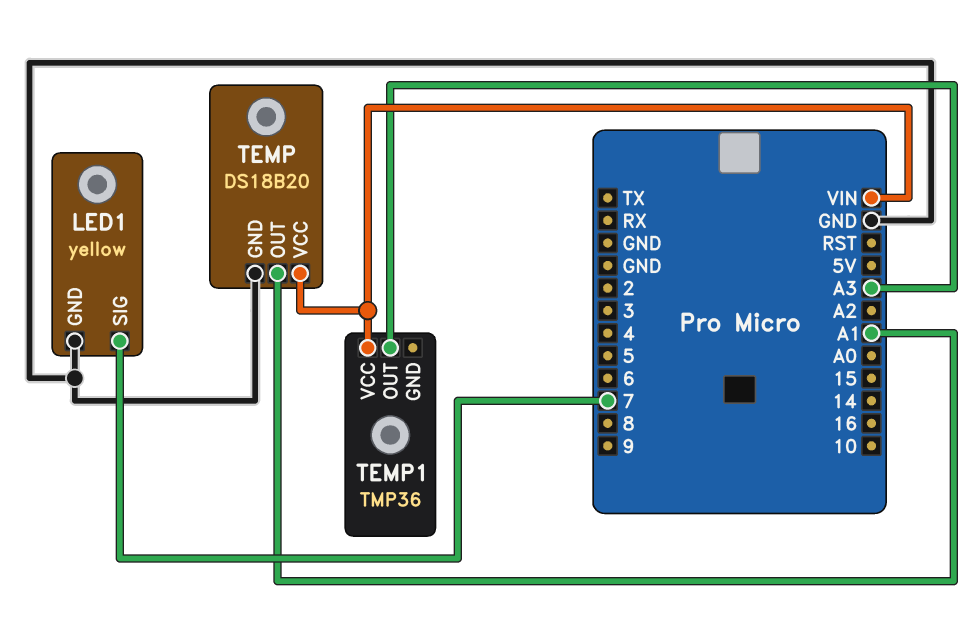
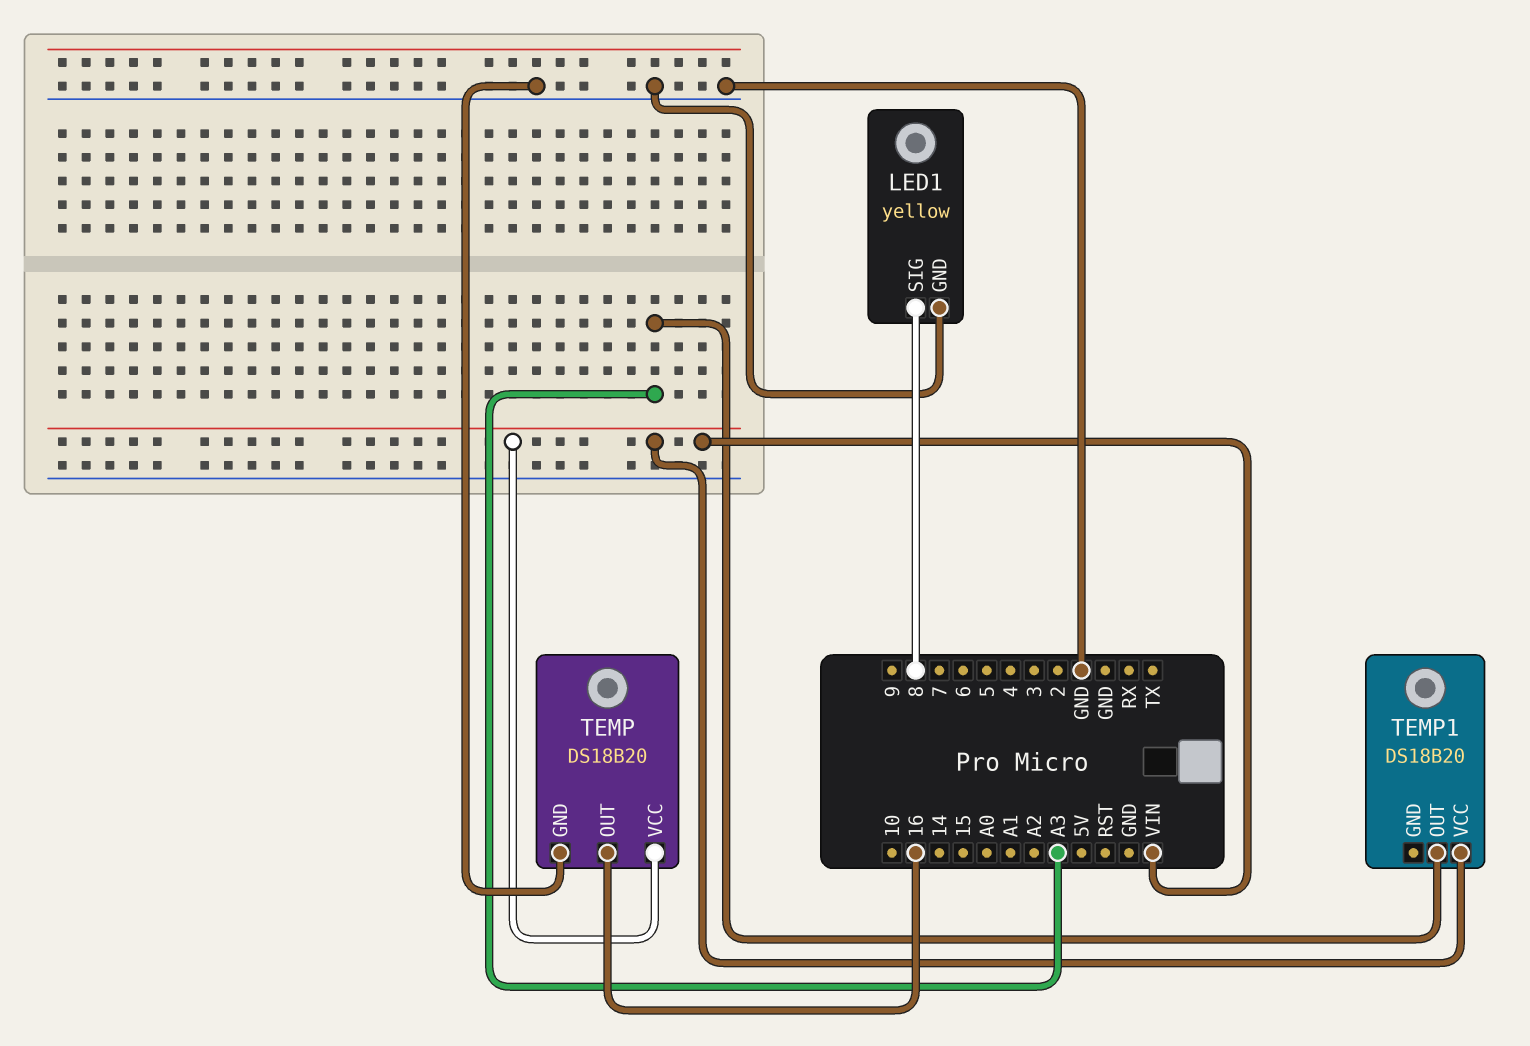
LED1 pin SIG: 7 -> 8
TEMP pin OUT: A1 -> 16
TEMP1: TMP36 -> DS18B20

